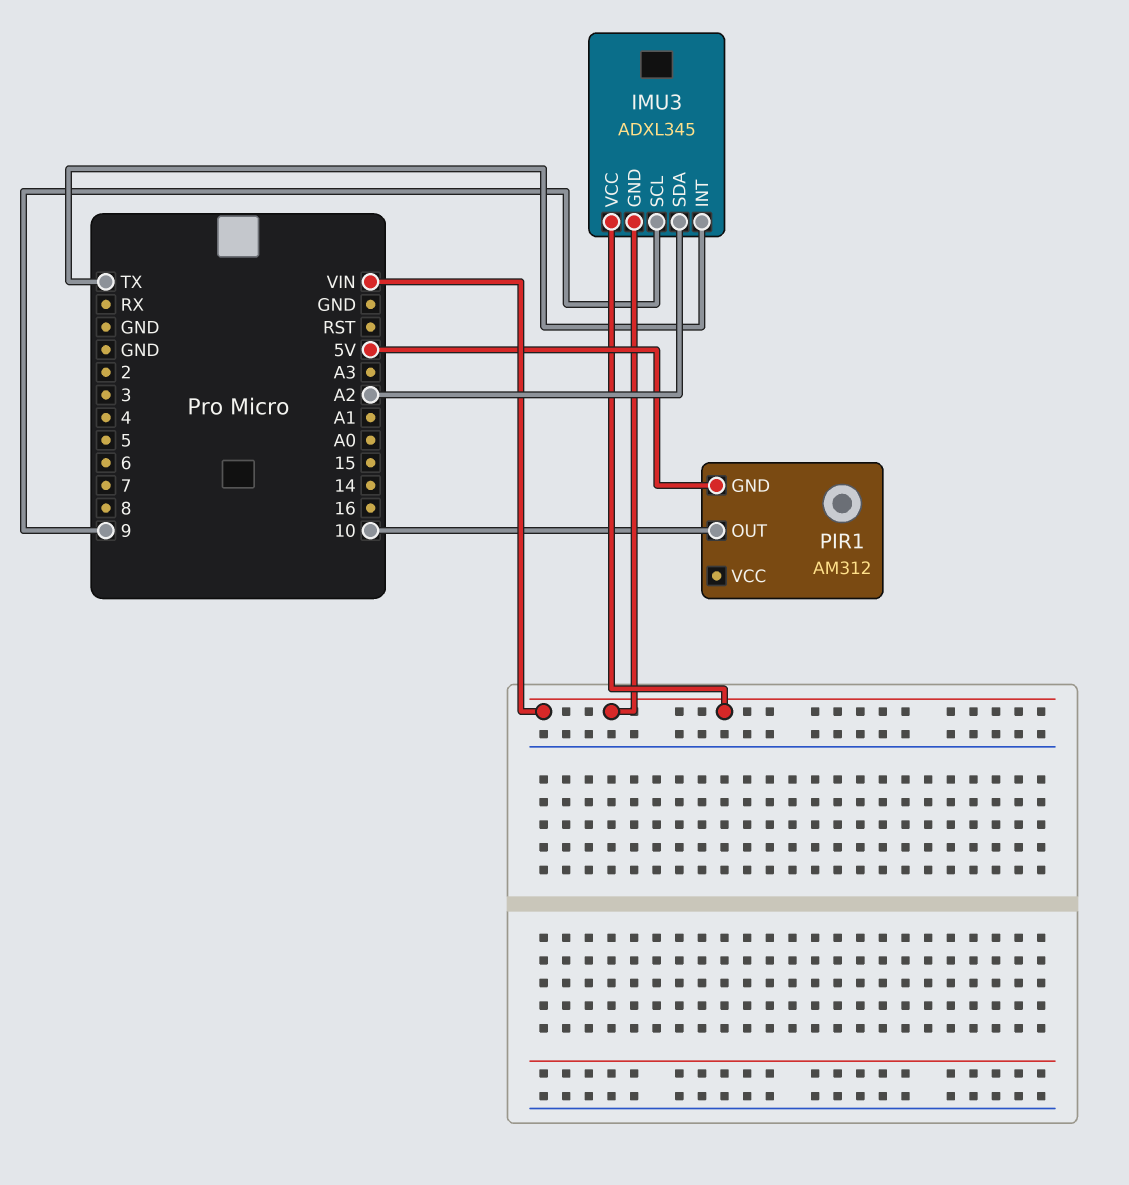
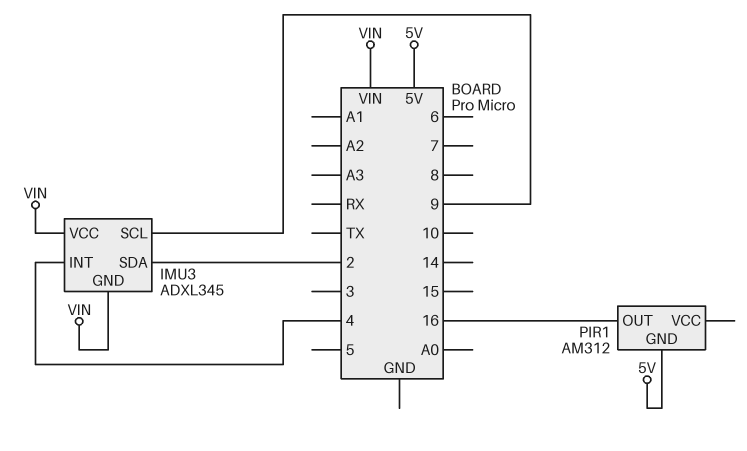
IMU3 pin INT: TX -> 4
IMU3 pin SDA: A2 -> 2
PIR1 pin OUT: 10 -> 16

